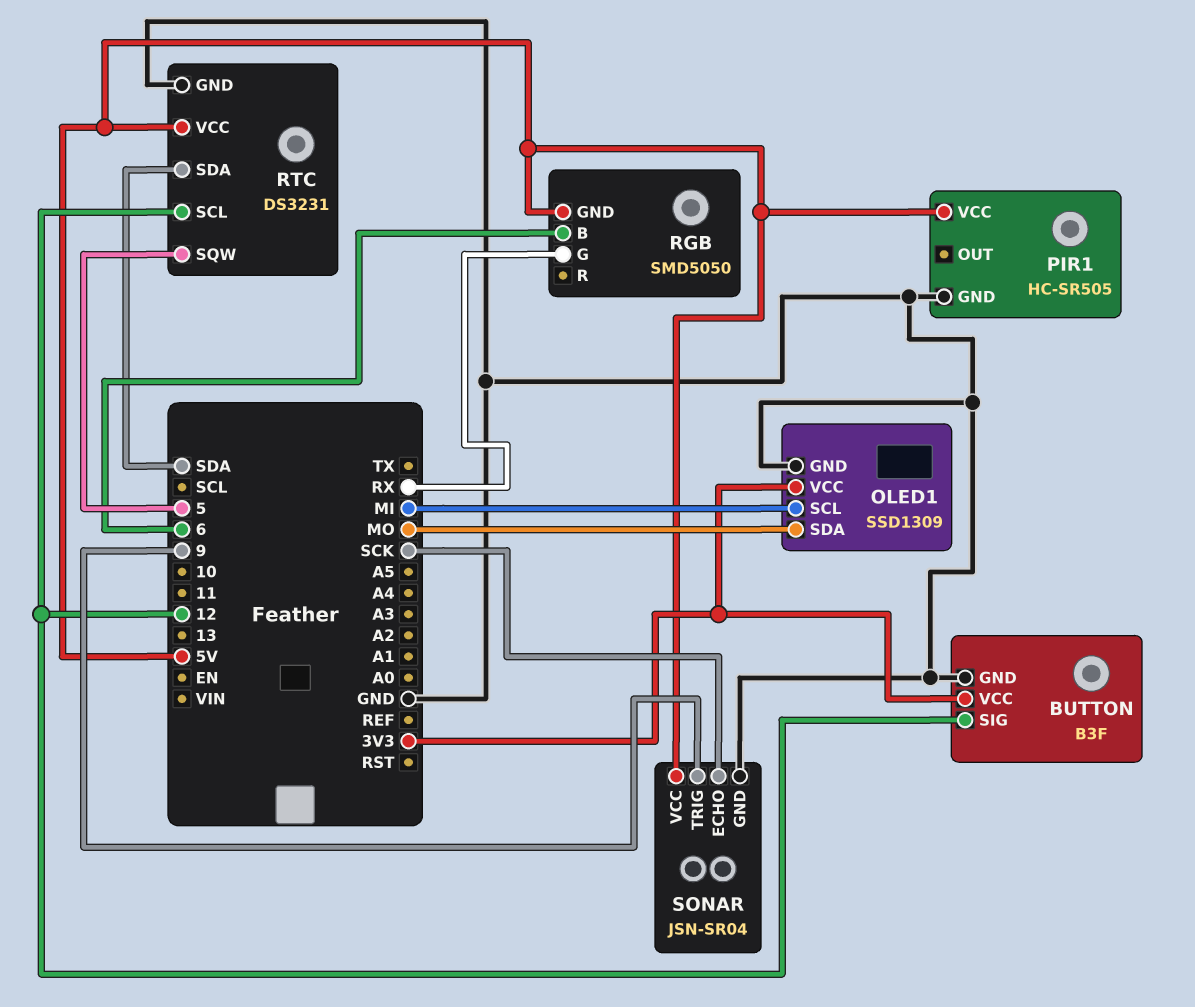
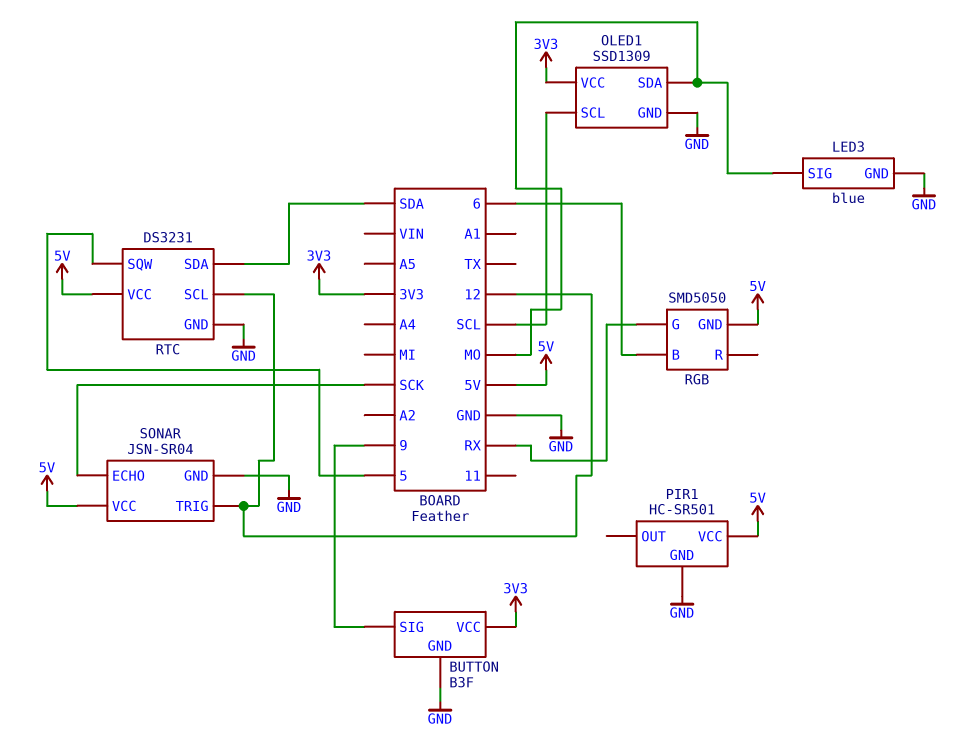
BUTTON pin SIG: 12 -> 9
LED3: none -> blue
LED3 pin GND: none -> GND
LED3 pin SIG: none -> MO
OLED1 pin SCL: MI -> SCL
PIR1: HC-SR505 -> HC-SR501
SONAR pin TRIG: 9 -> 12

